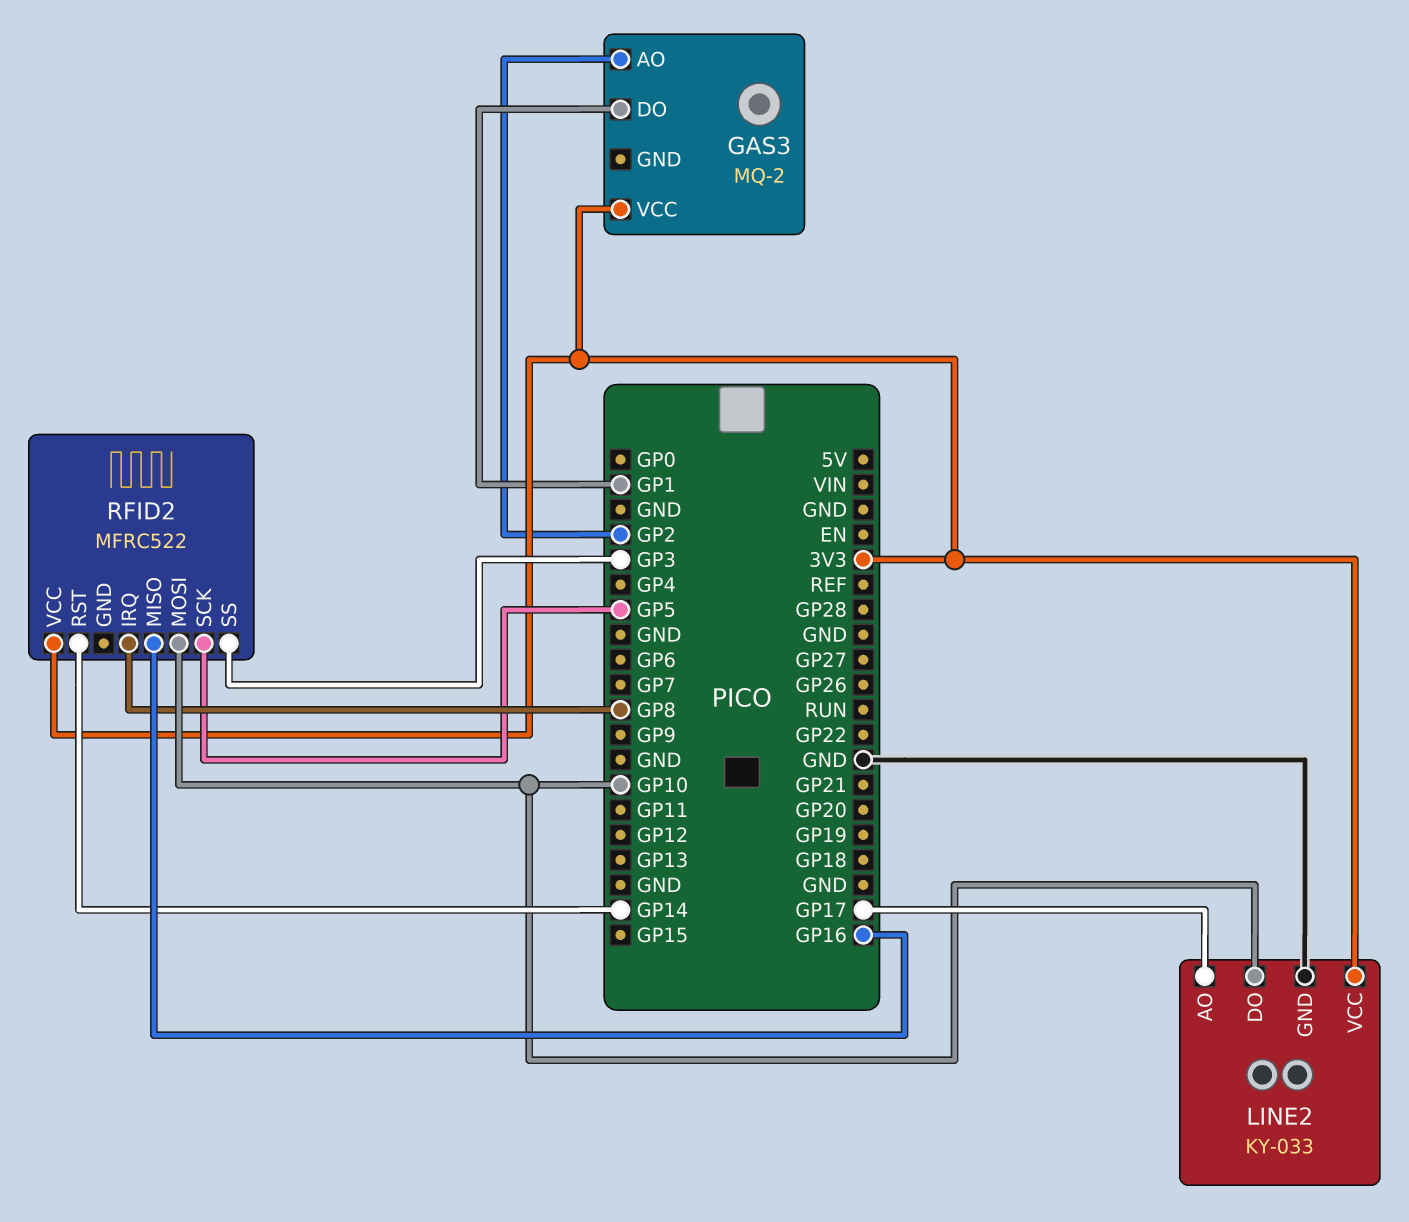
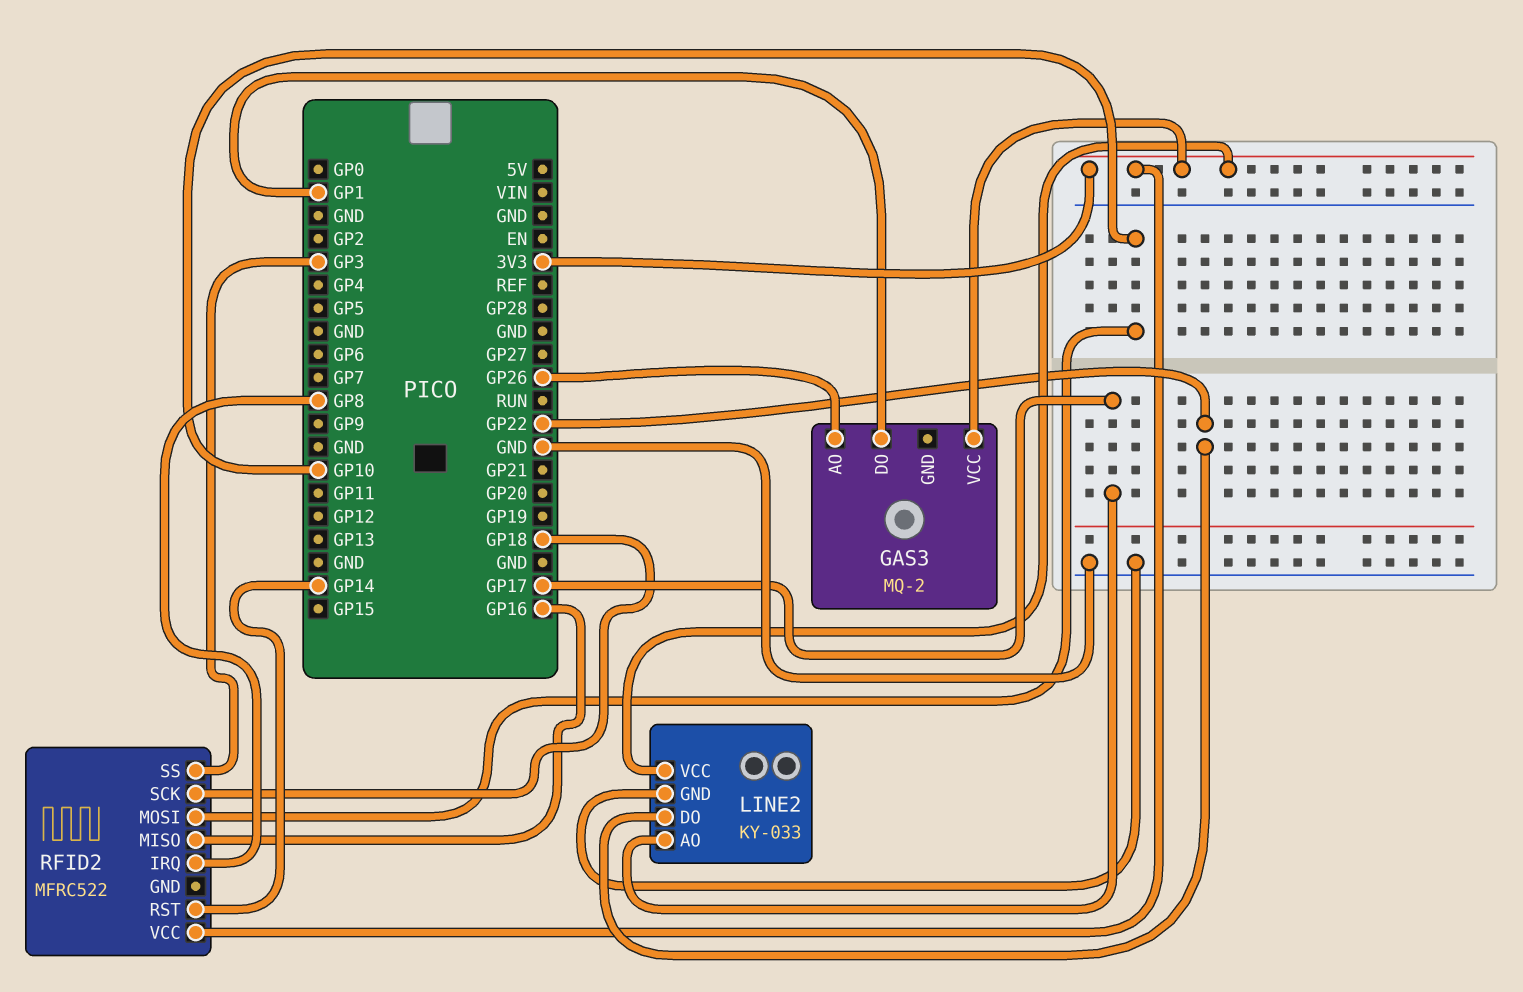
GAS3 pin AO: GP2 -> GP26
LINE2 pin DO: GP10 -> GP22
RFID2 pin SCK: GP5 -> GP18

